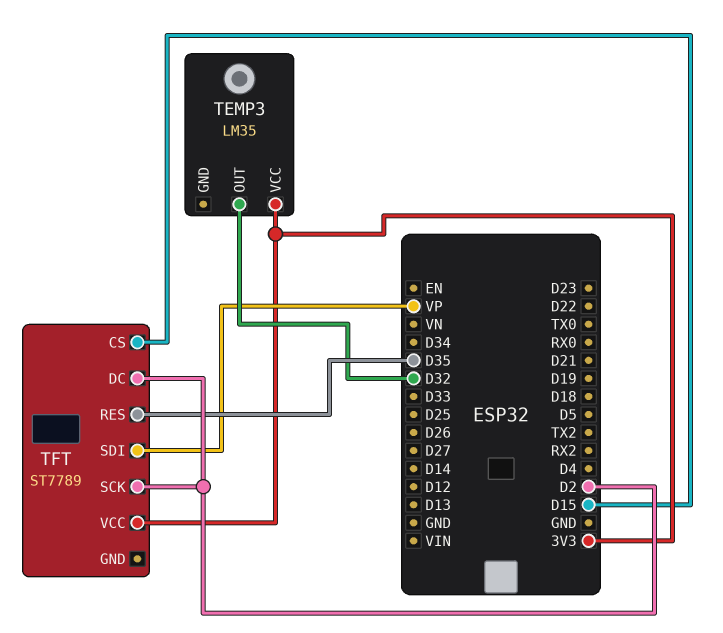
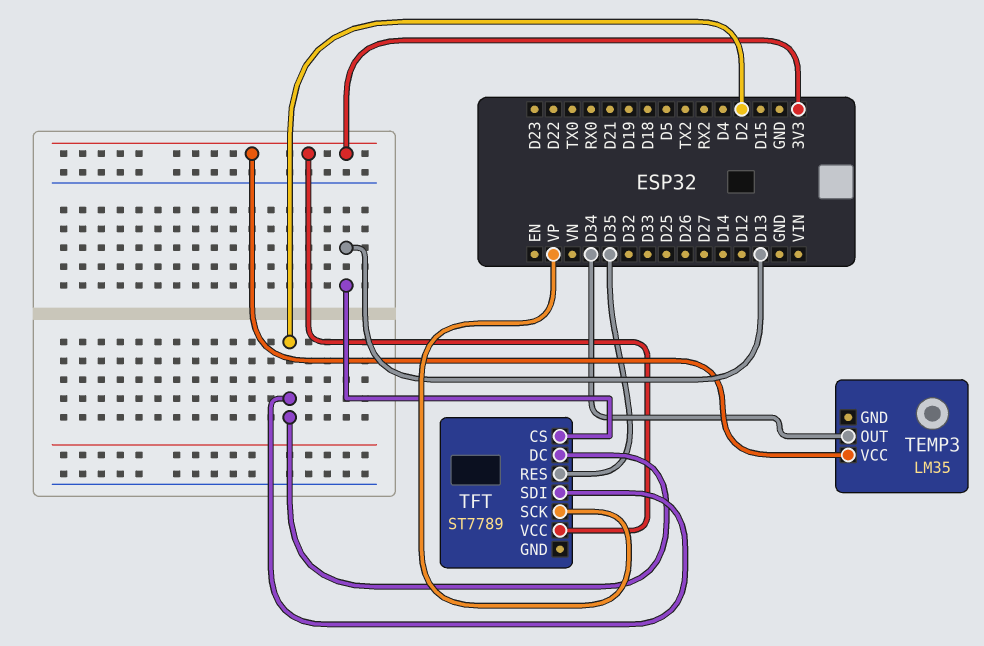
TEMP3 pin OUT: D32 -> D34
TFT pin CS: D15 -> D13
TFT pin SCK: D2 -> VP
TFT pin SDI: VP -> D2

